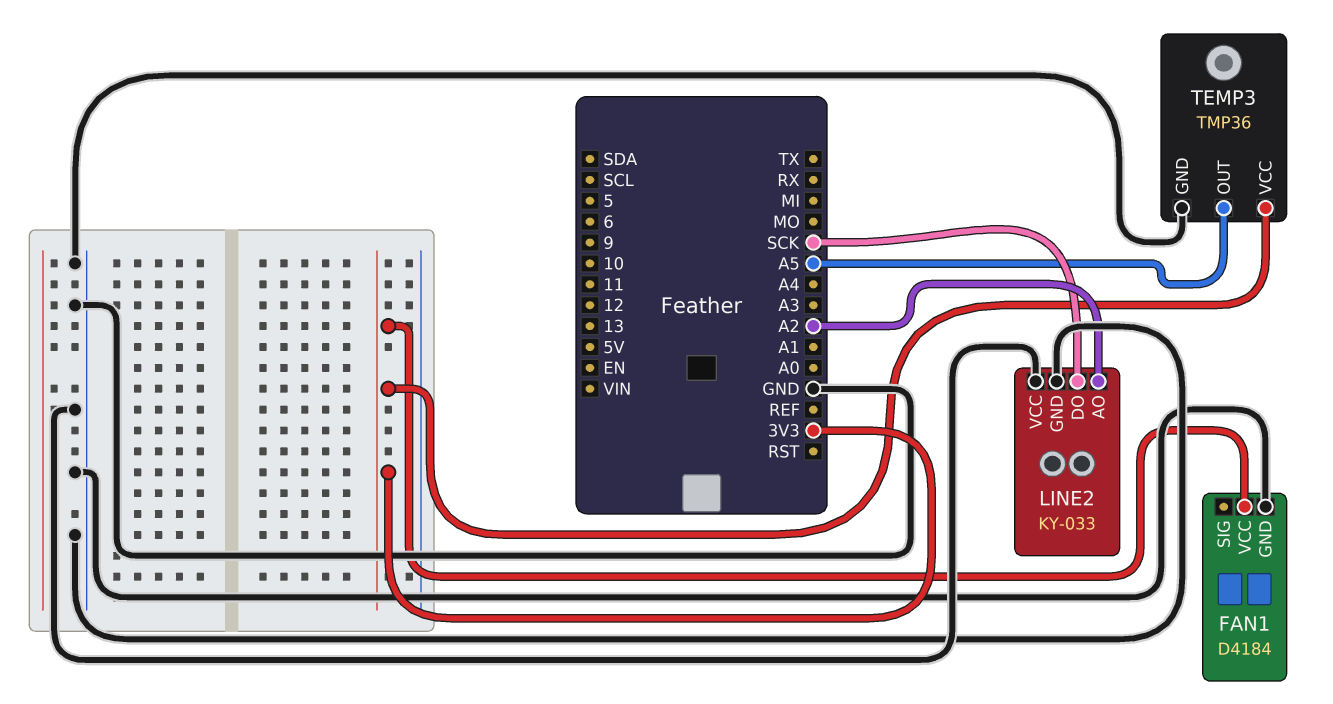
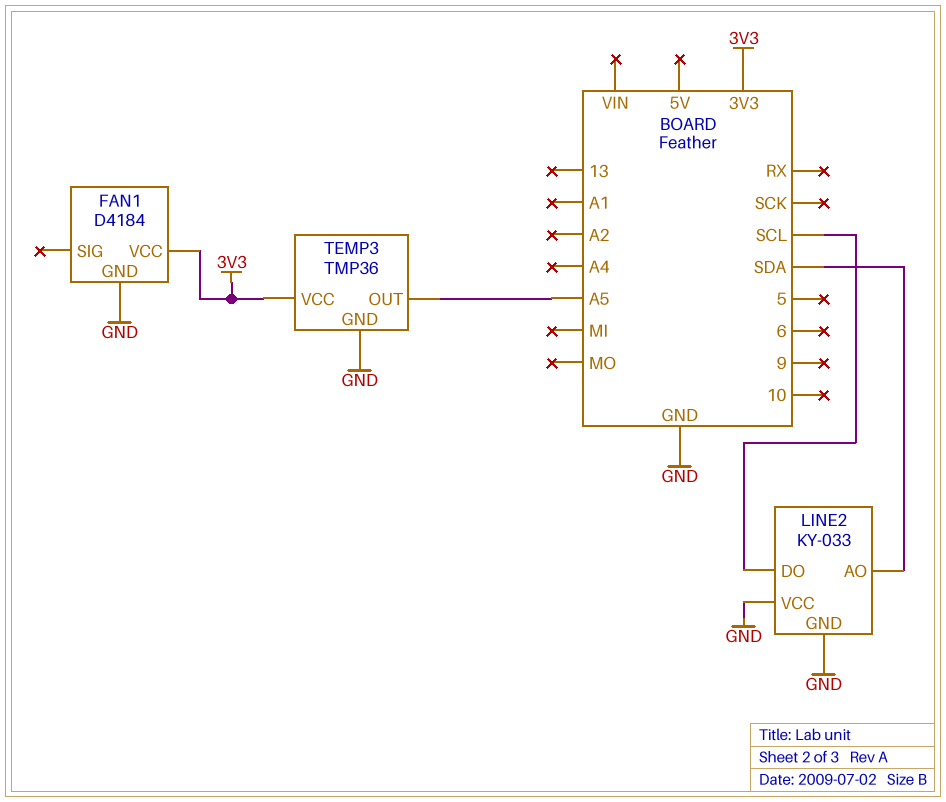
LINE2 pin AO: A2 -> SDA
LINE2 pin DO: SCK -> SCL

